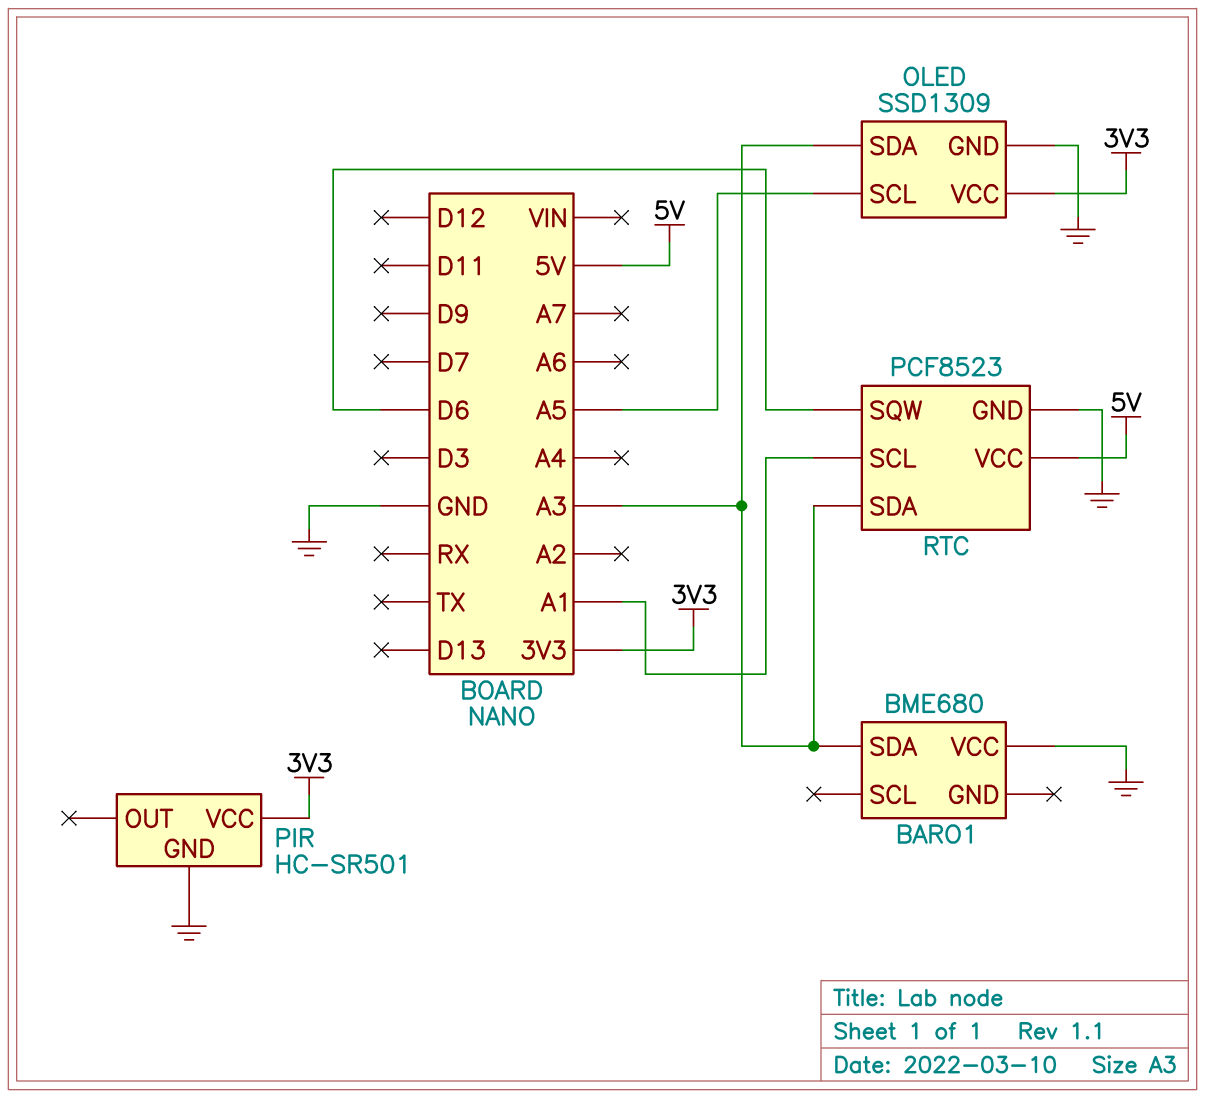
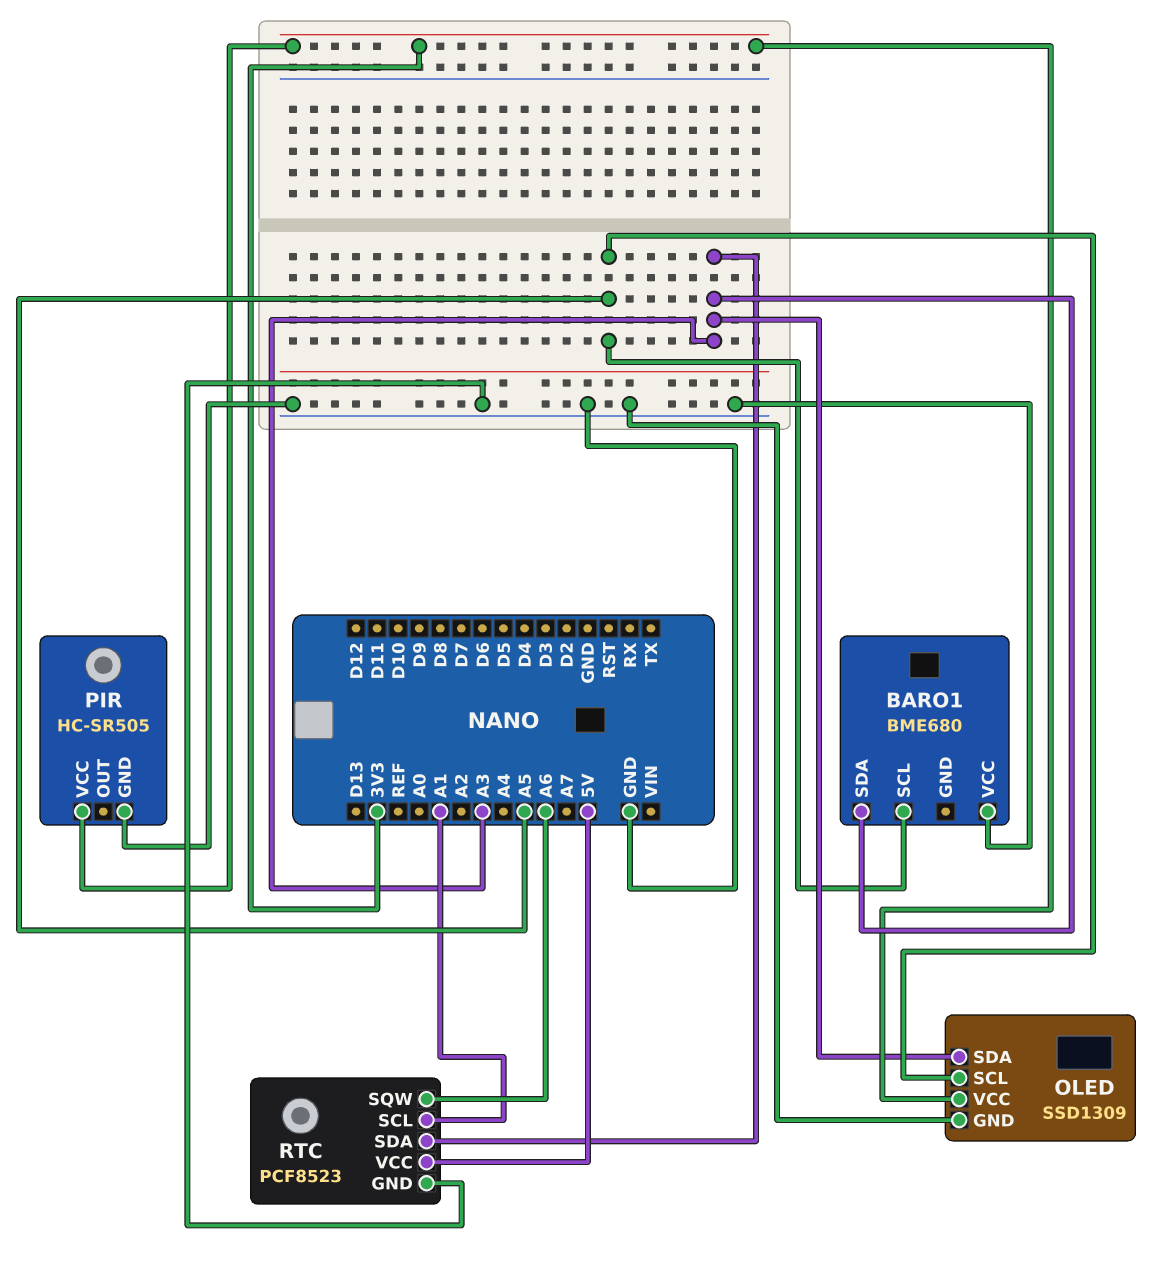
BARO1 pin SCL: none -> A5
PIR: HC-SR501 -> HC-SR505
RTC pin SQW: D6 -> A6

